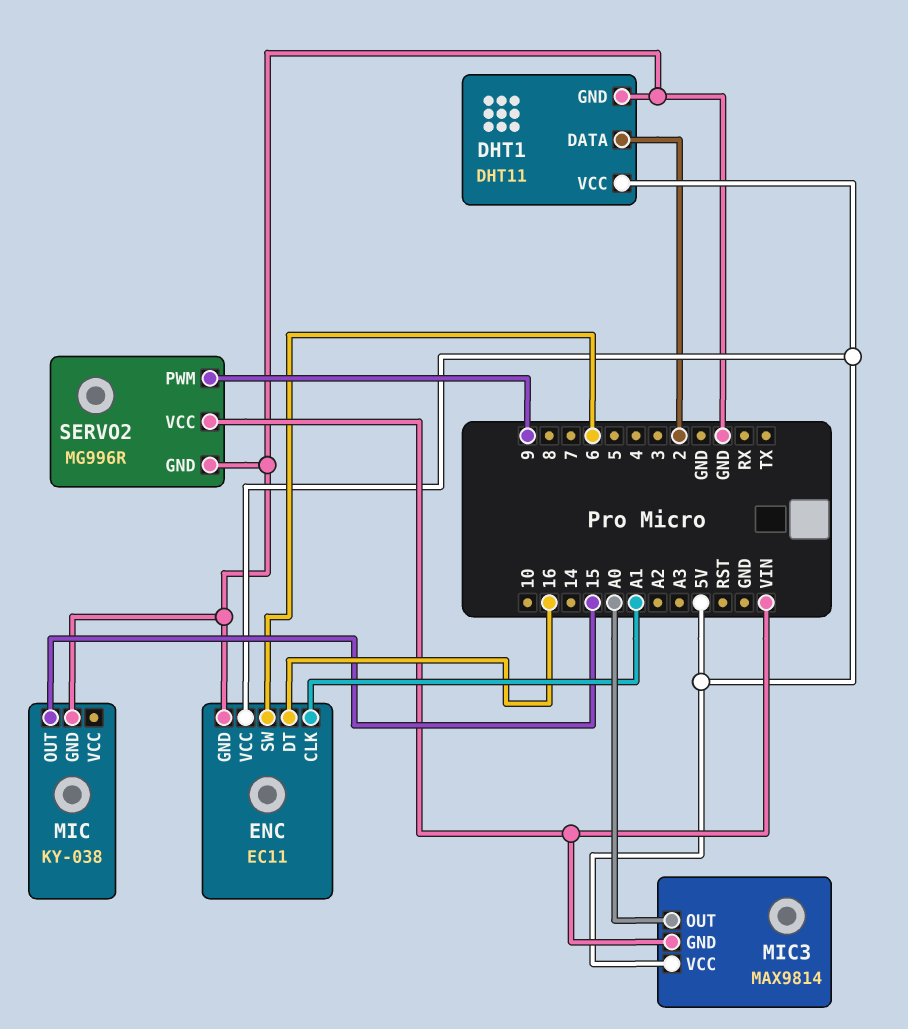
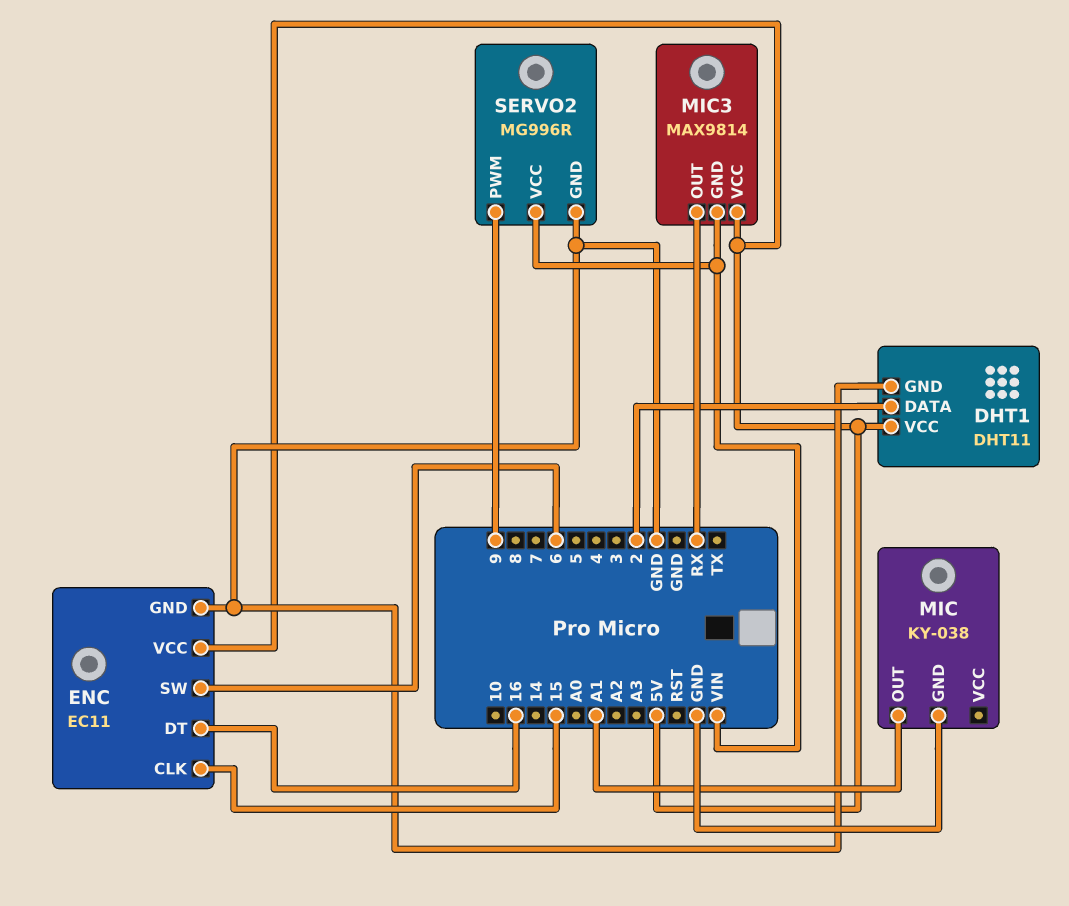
ENC pin CLK: A1 -> 15
MIC pin OUT: 15 -> A1
MIC3 pin OUT: A0 -> RX

